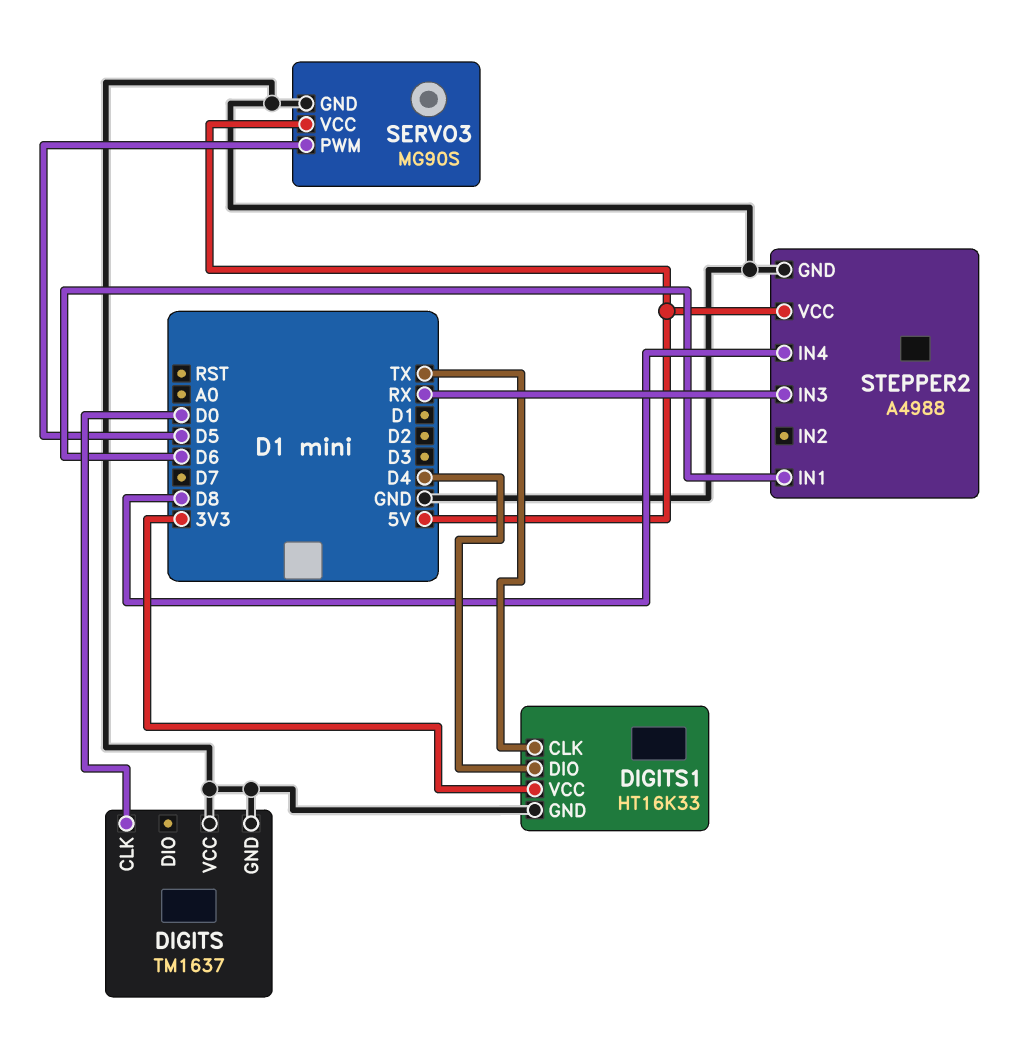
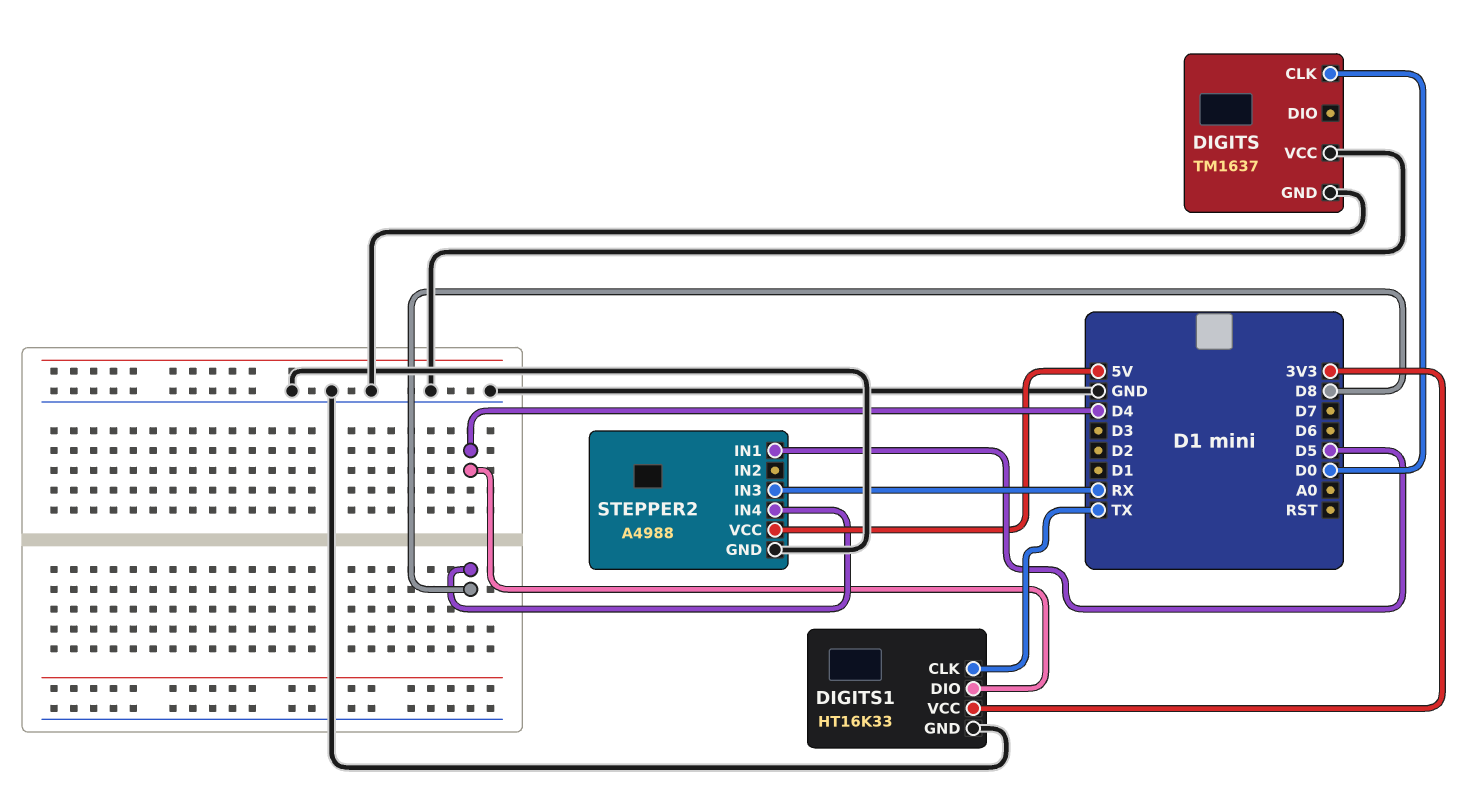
SERVO3: MG90S -> none
SERVO3 pin GND: GND -> none
SERVO3 pin PWM: D5 -> none
SERVO3 pin VCC: 5V -> none
STEPPER2 pin IN1: D6 -> D5

